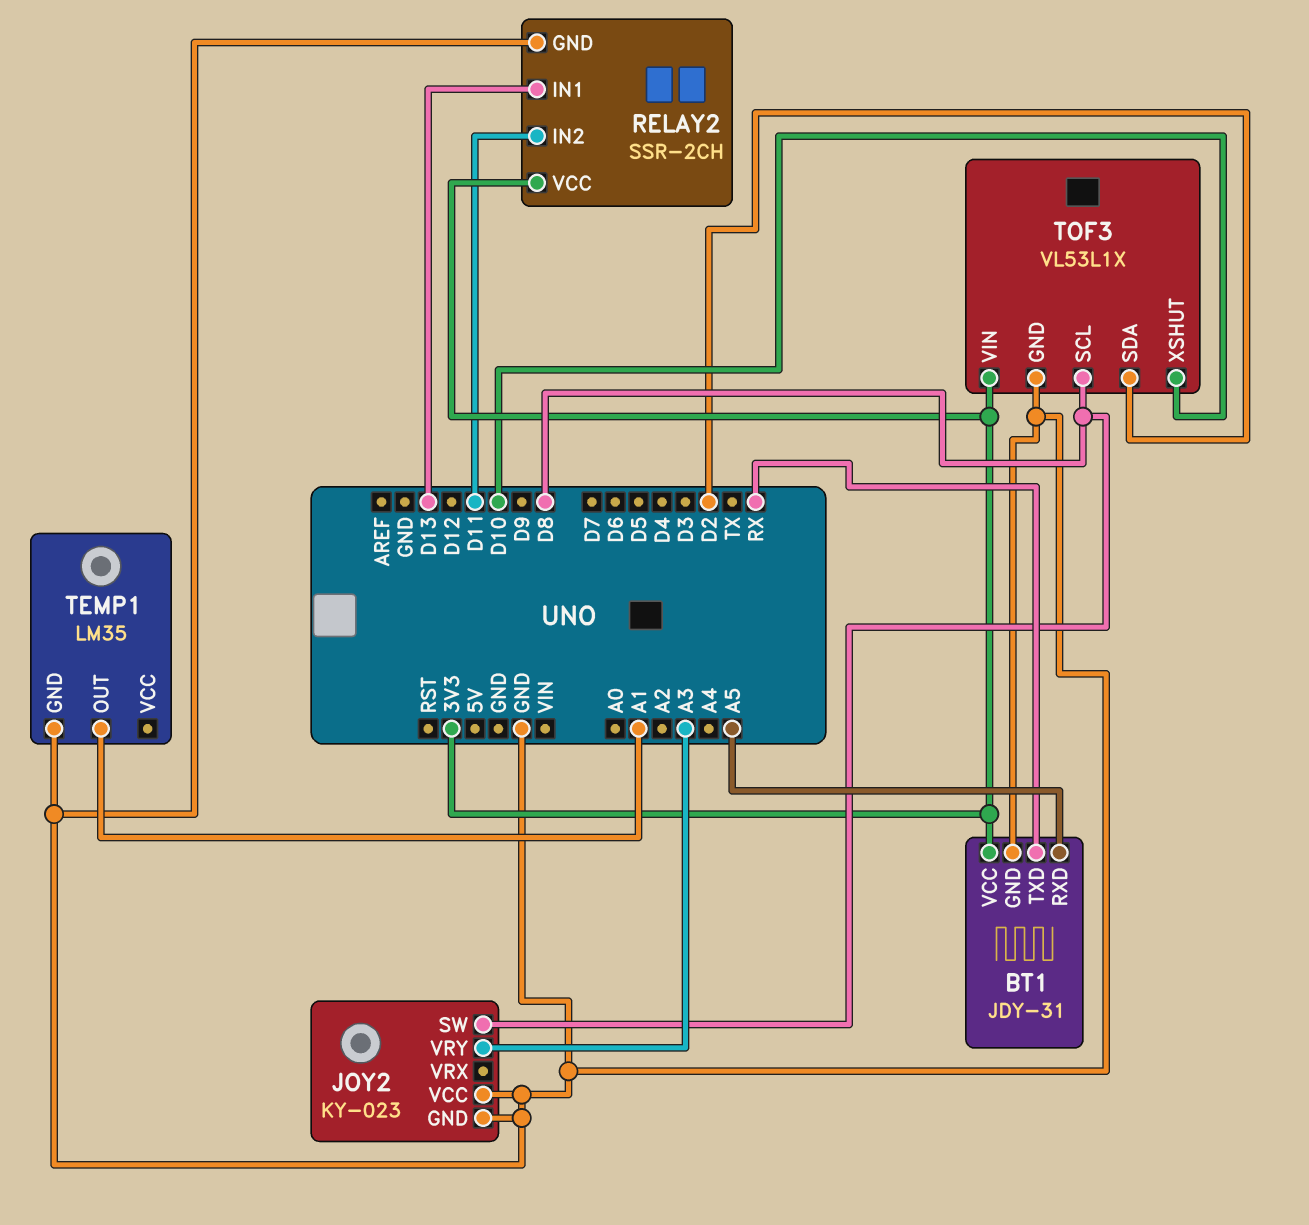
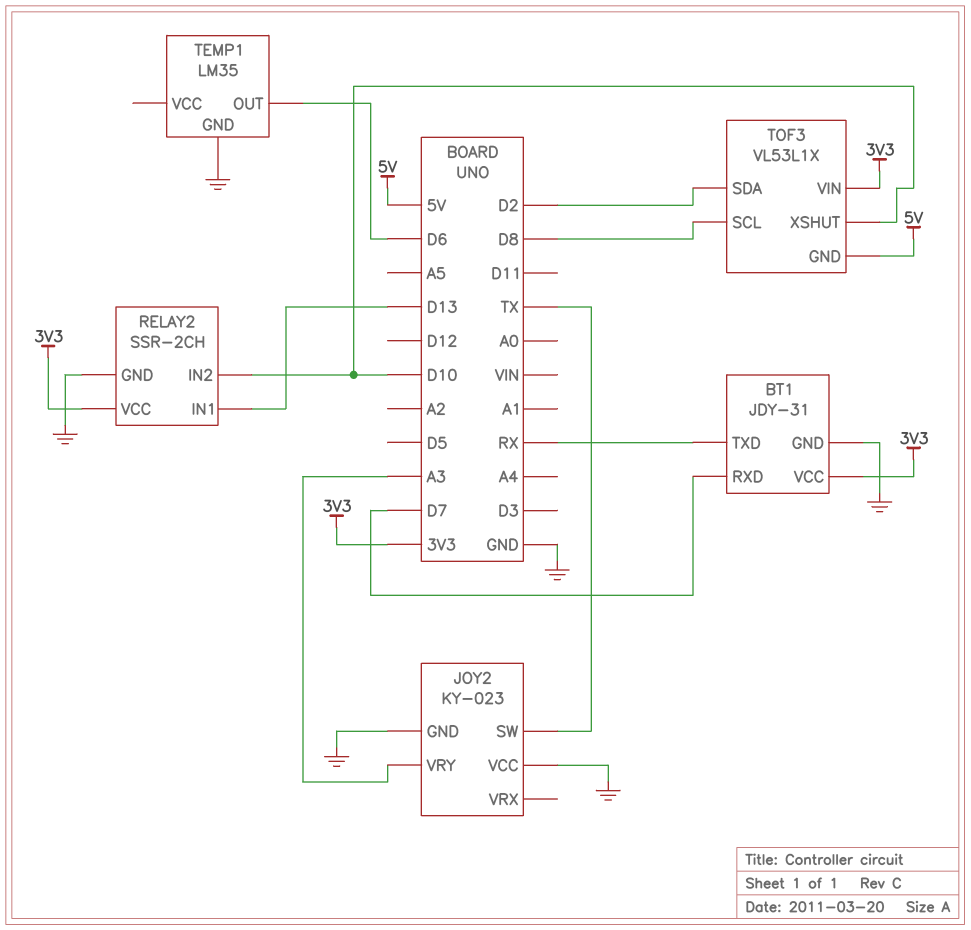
BT1 pin RXD: A5 -> D7
JOY2 pin SW: D8 -> TX
RELAY2 pin IN2: D11 -> D10
TEMP1 pin OUT: A1 -> D6
TOF3 pin GND: GND -> 5V

